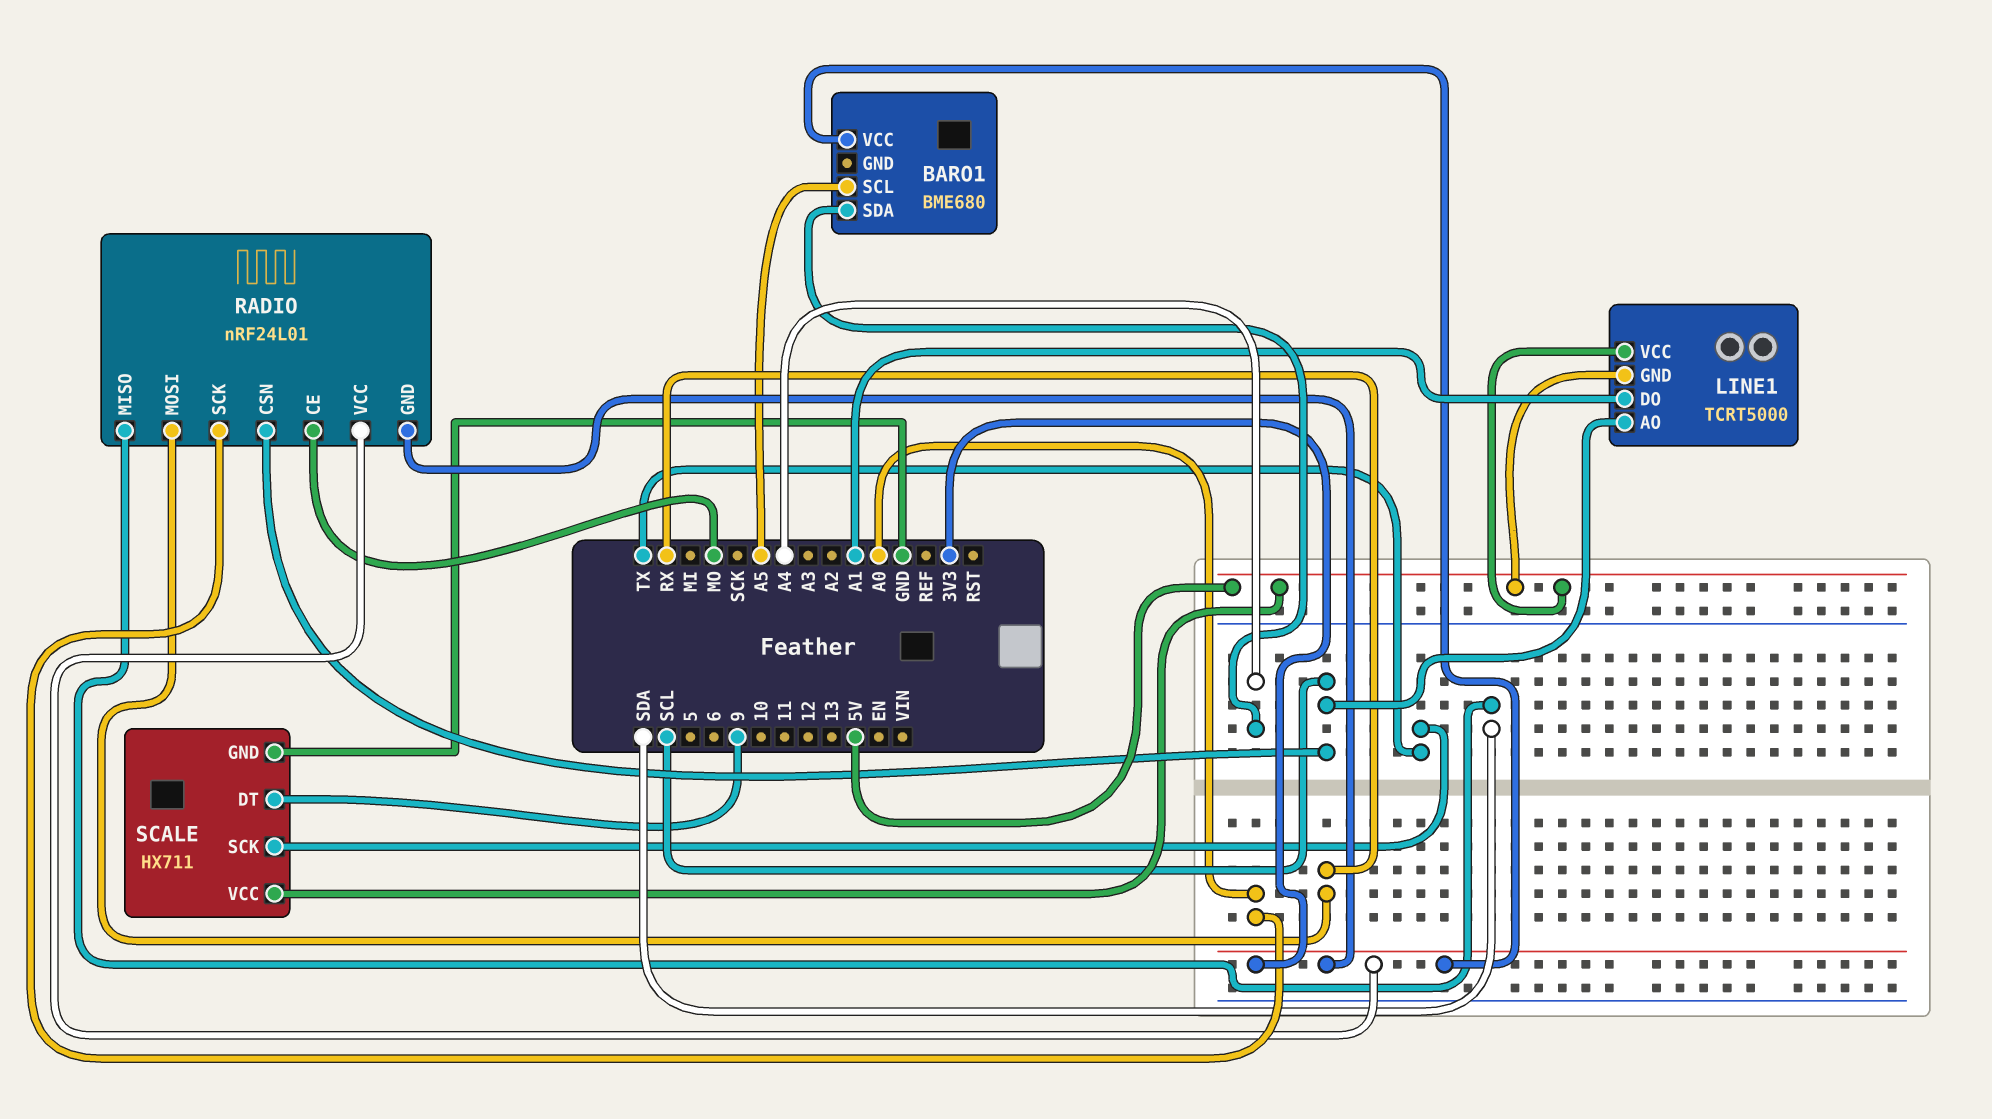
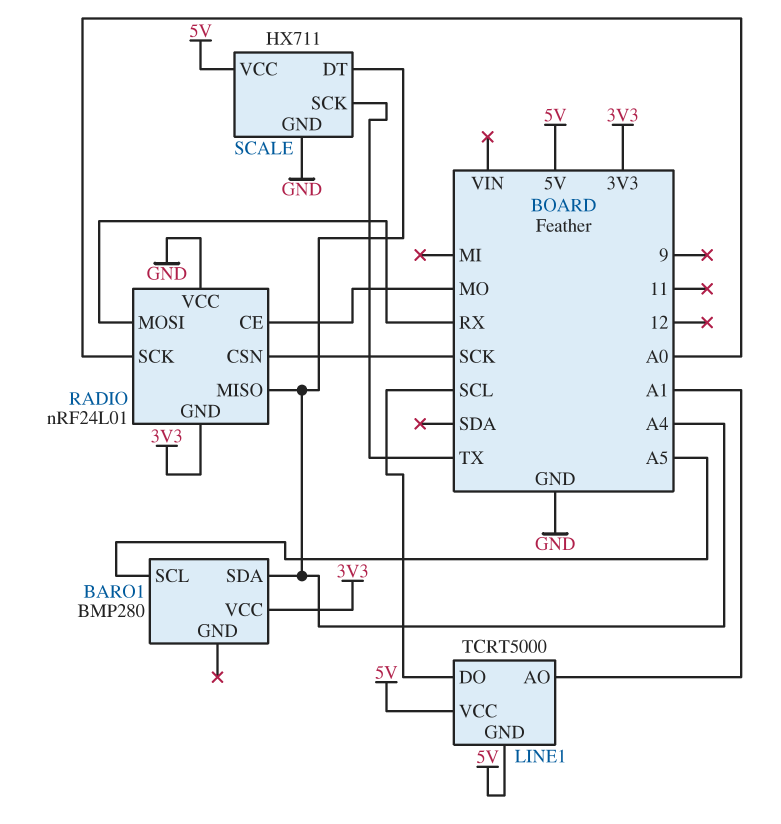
BARO1: BME680 -> BMP280
LINE1 pin AO: SCL -> A1
LINE1 pin DO: A1 -> SCL
RADIO pin CSN: SCL -> SCK
RADIO pin MISO: SDA -> A4
RADIO pin VCC: 3V3 -> GND
SCALE pin DT: 9 -> A4

